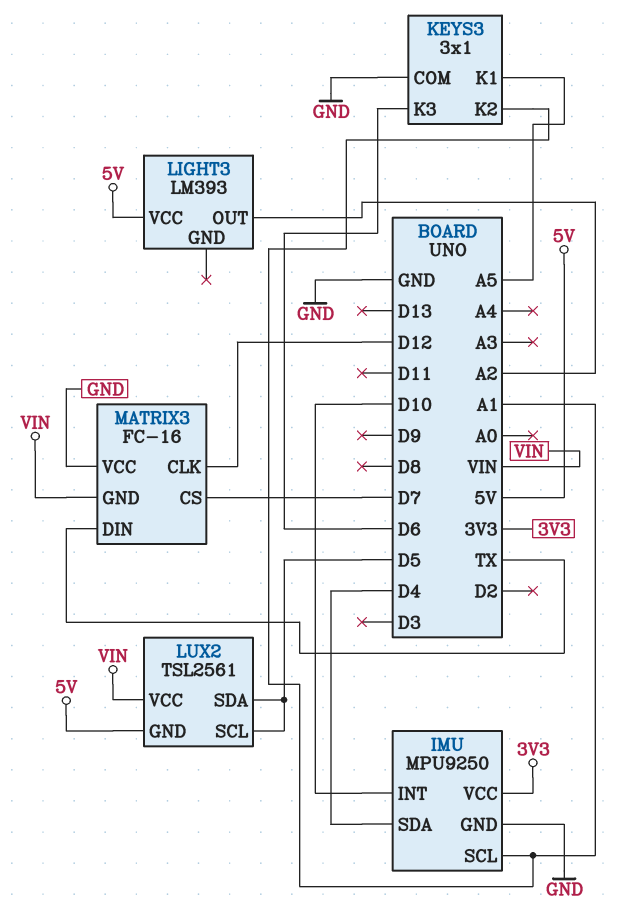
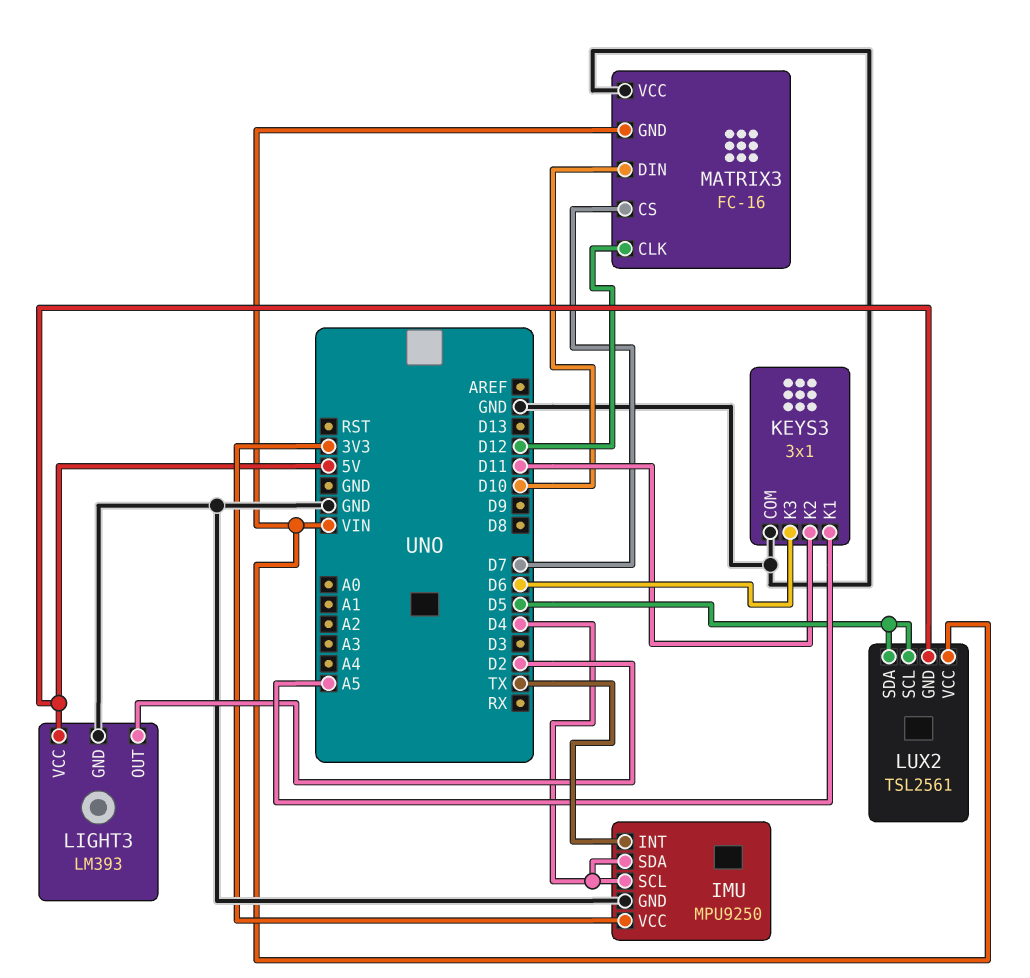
IMU pin INT: D10 -> TX
IMU pin SCL: A1 -> D4
KEYS3 pin K2: A1 -> D11
LIGHT3 pin GND: none -> GND
LIGHT3 pin OUT: A2 -> D2
MATRIX3 pin DIN: TX -> D10

